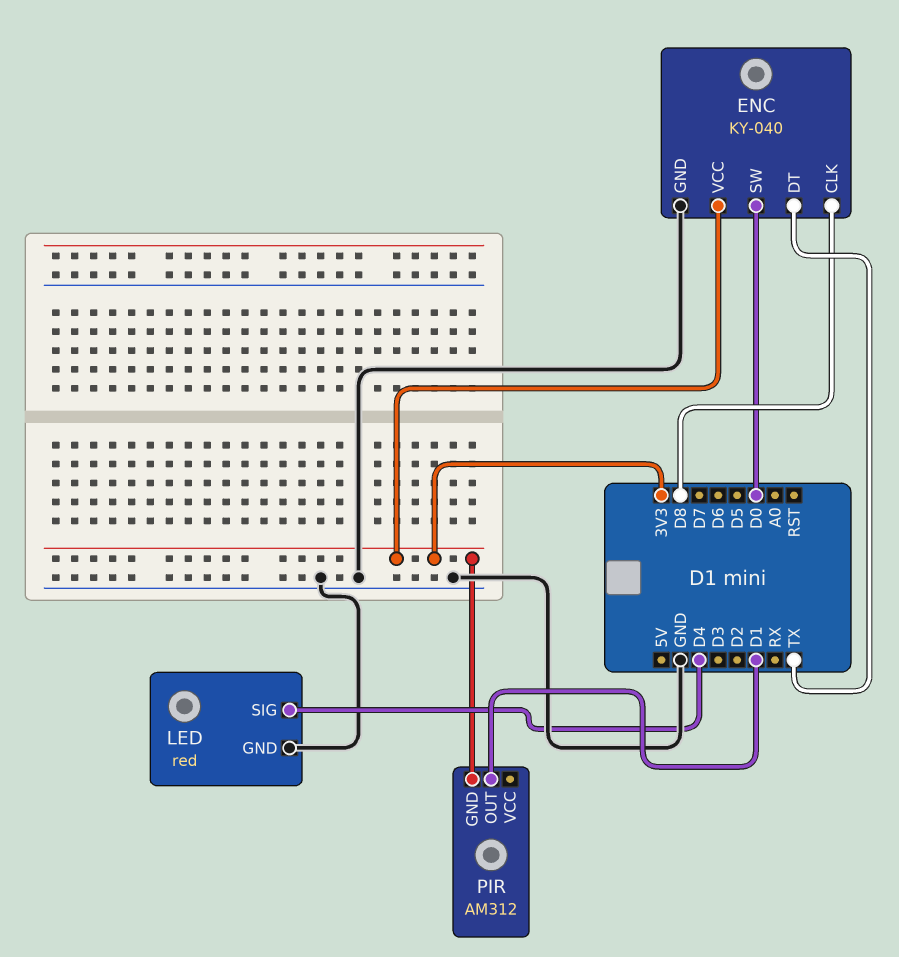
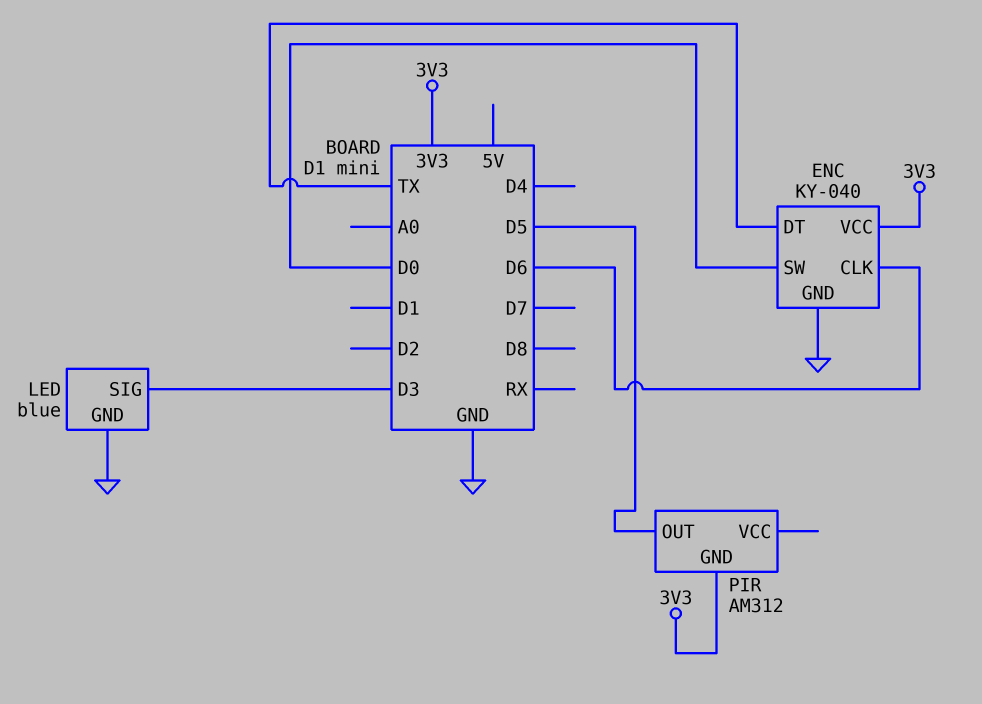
ENC pin CLK: D8 -> D6
LED: red -> blue
LED pin SIG: D4 -> D3
PIR pin OUT: D1 -> D5

